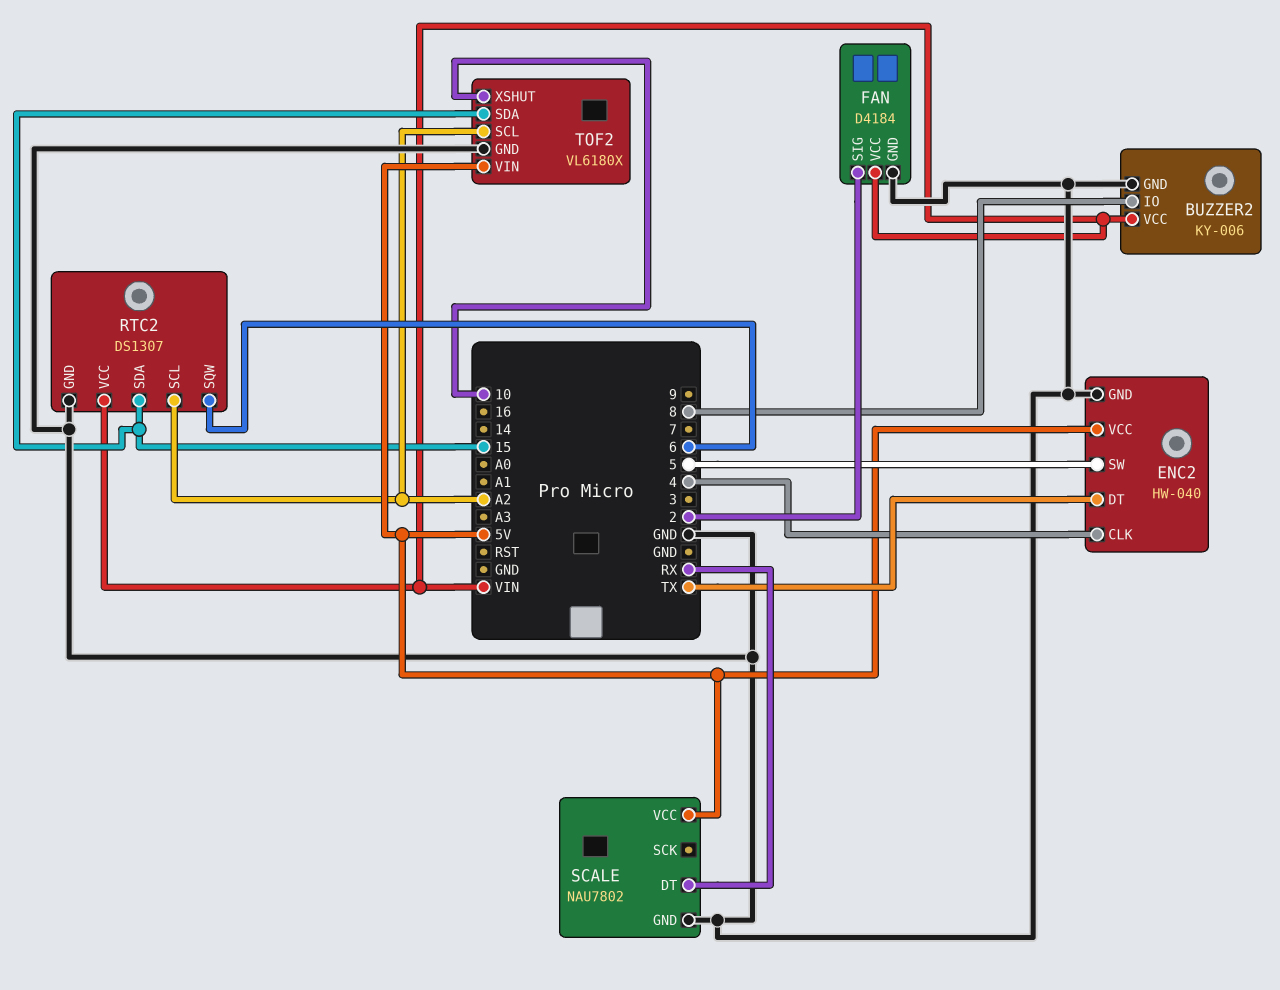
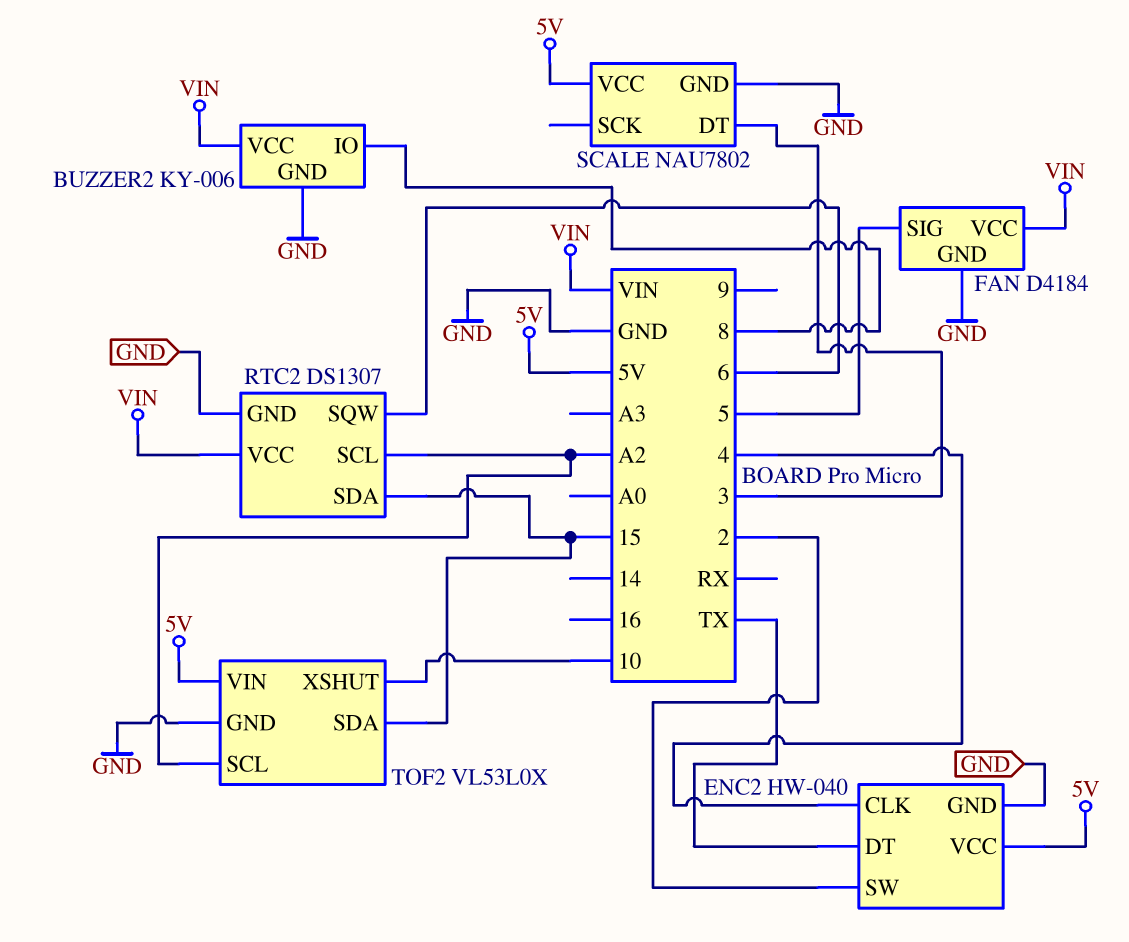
ENC2 pin SW: 5 -> 2
FAN pin SIG: 2 -> 5
SCALE pin DT: RX -> 3
TOF2: VL6180X -> VL53L0X

